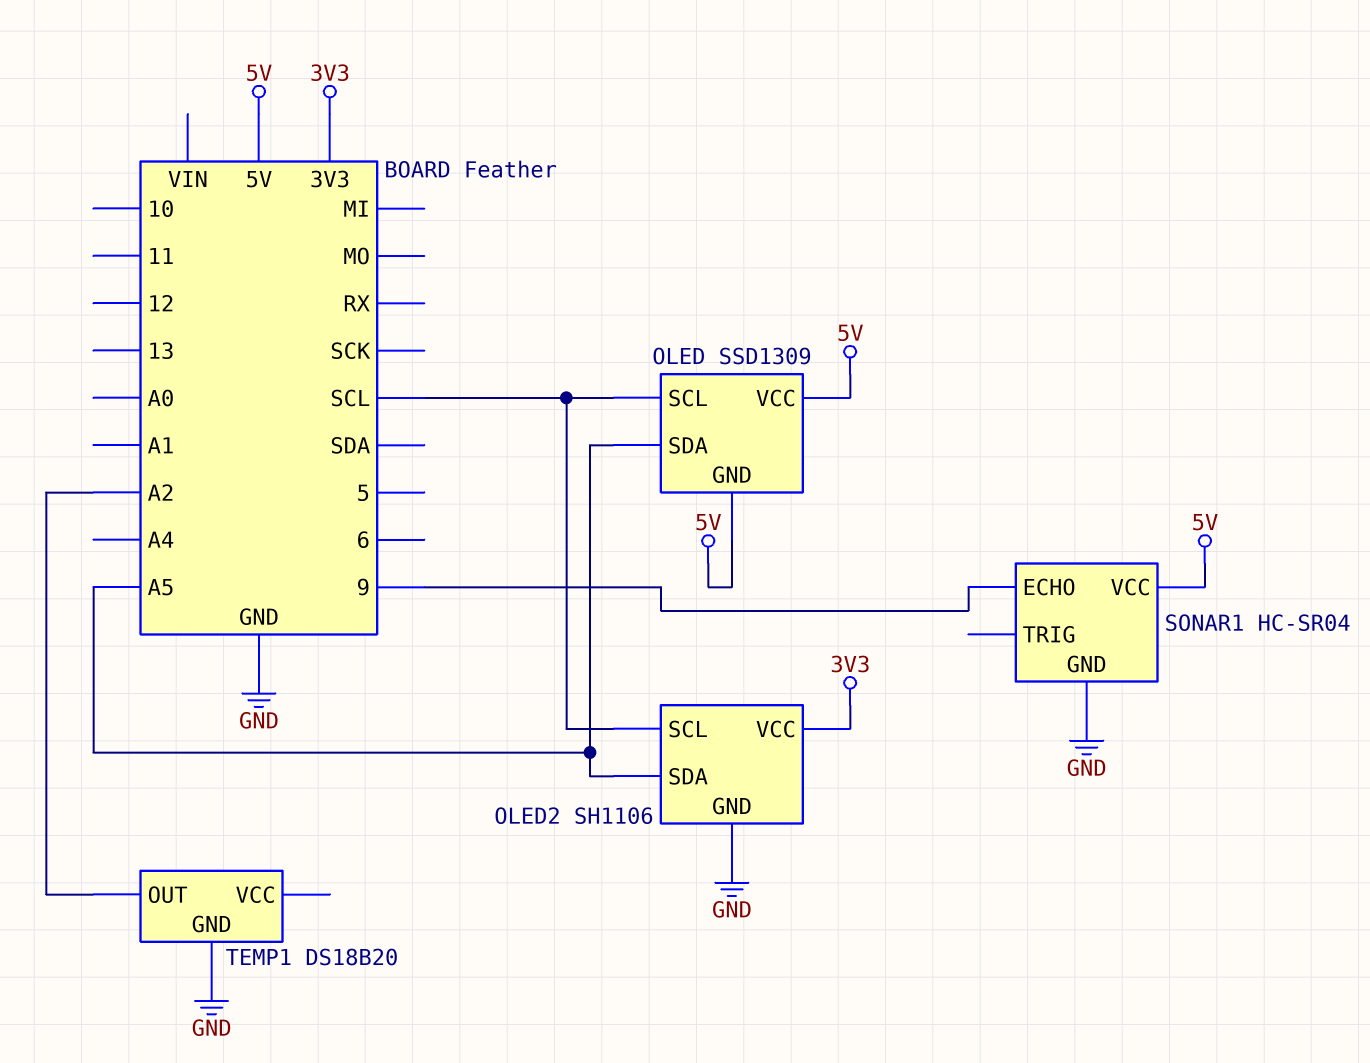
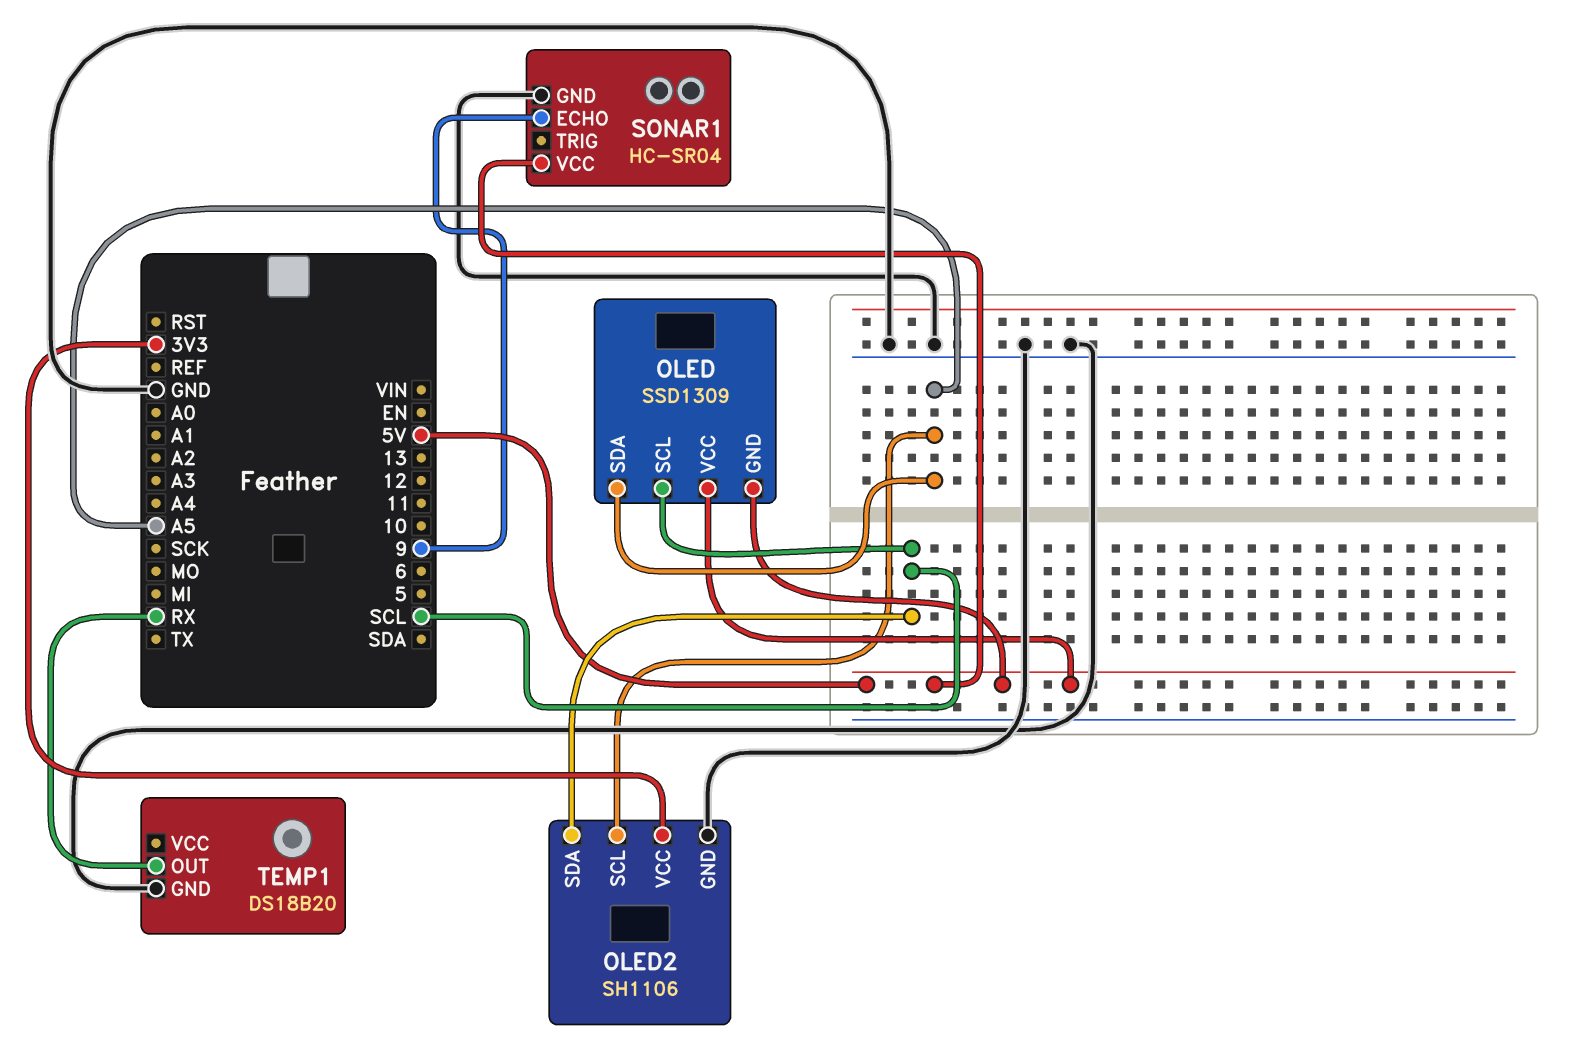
OLED2 pin SCL: SCL -> A5
OLED2 pin SDA: A5 -> SCL
TEMP1 pin OUT: A2 -> RX

